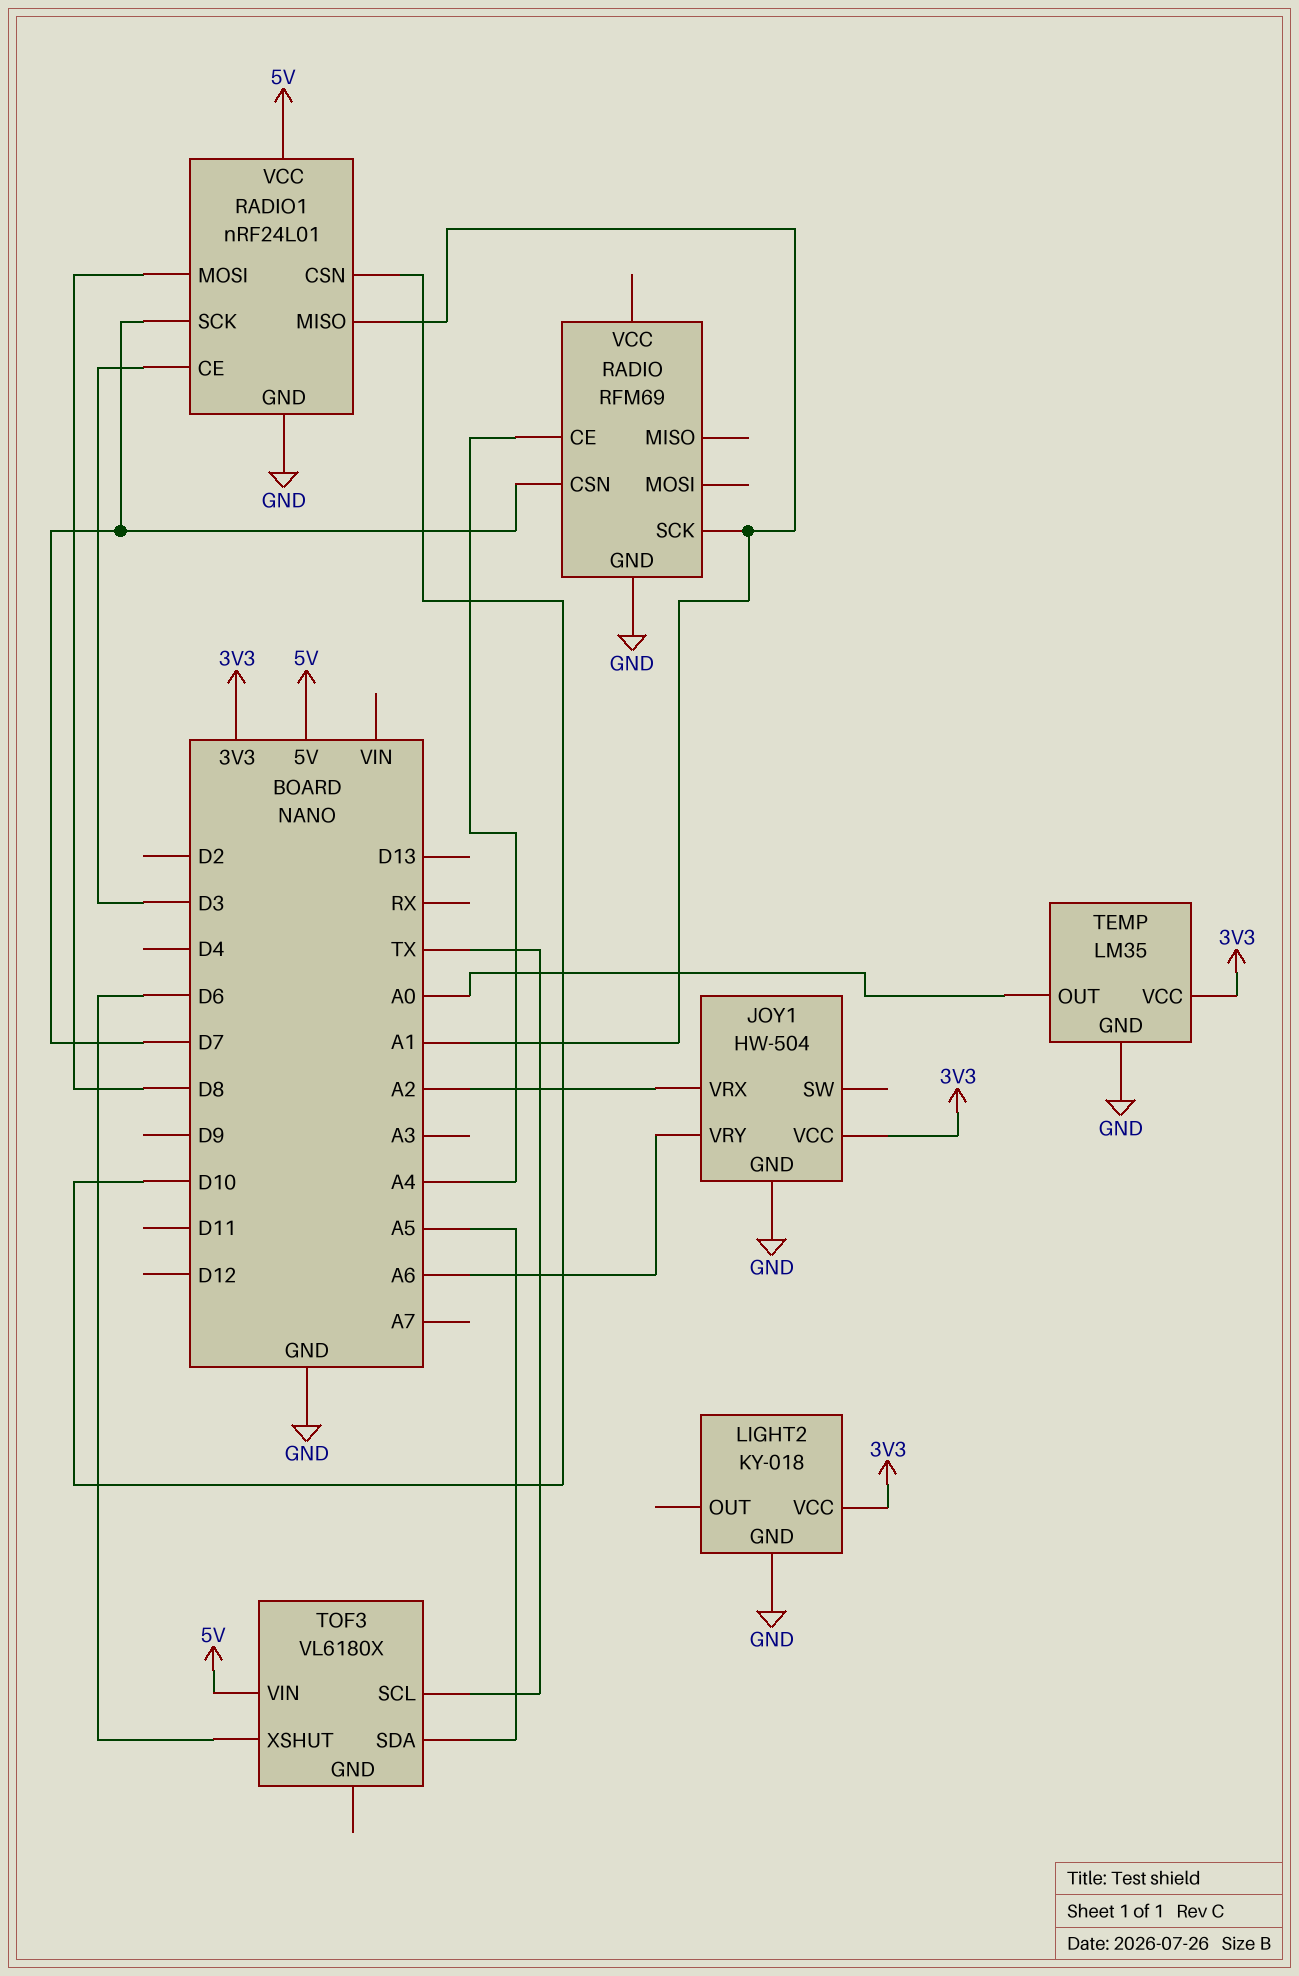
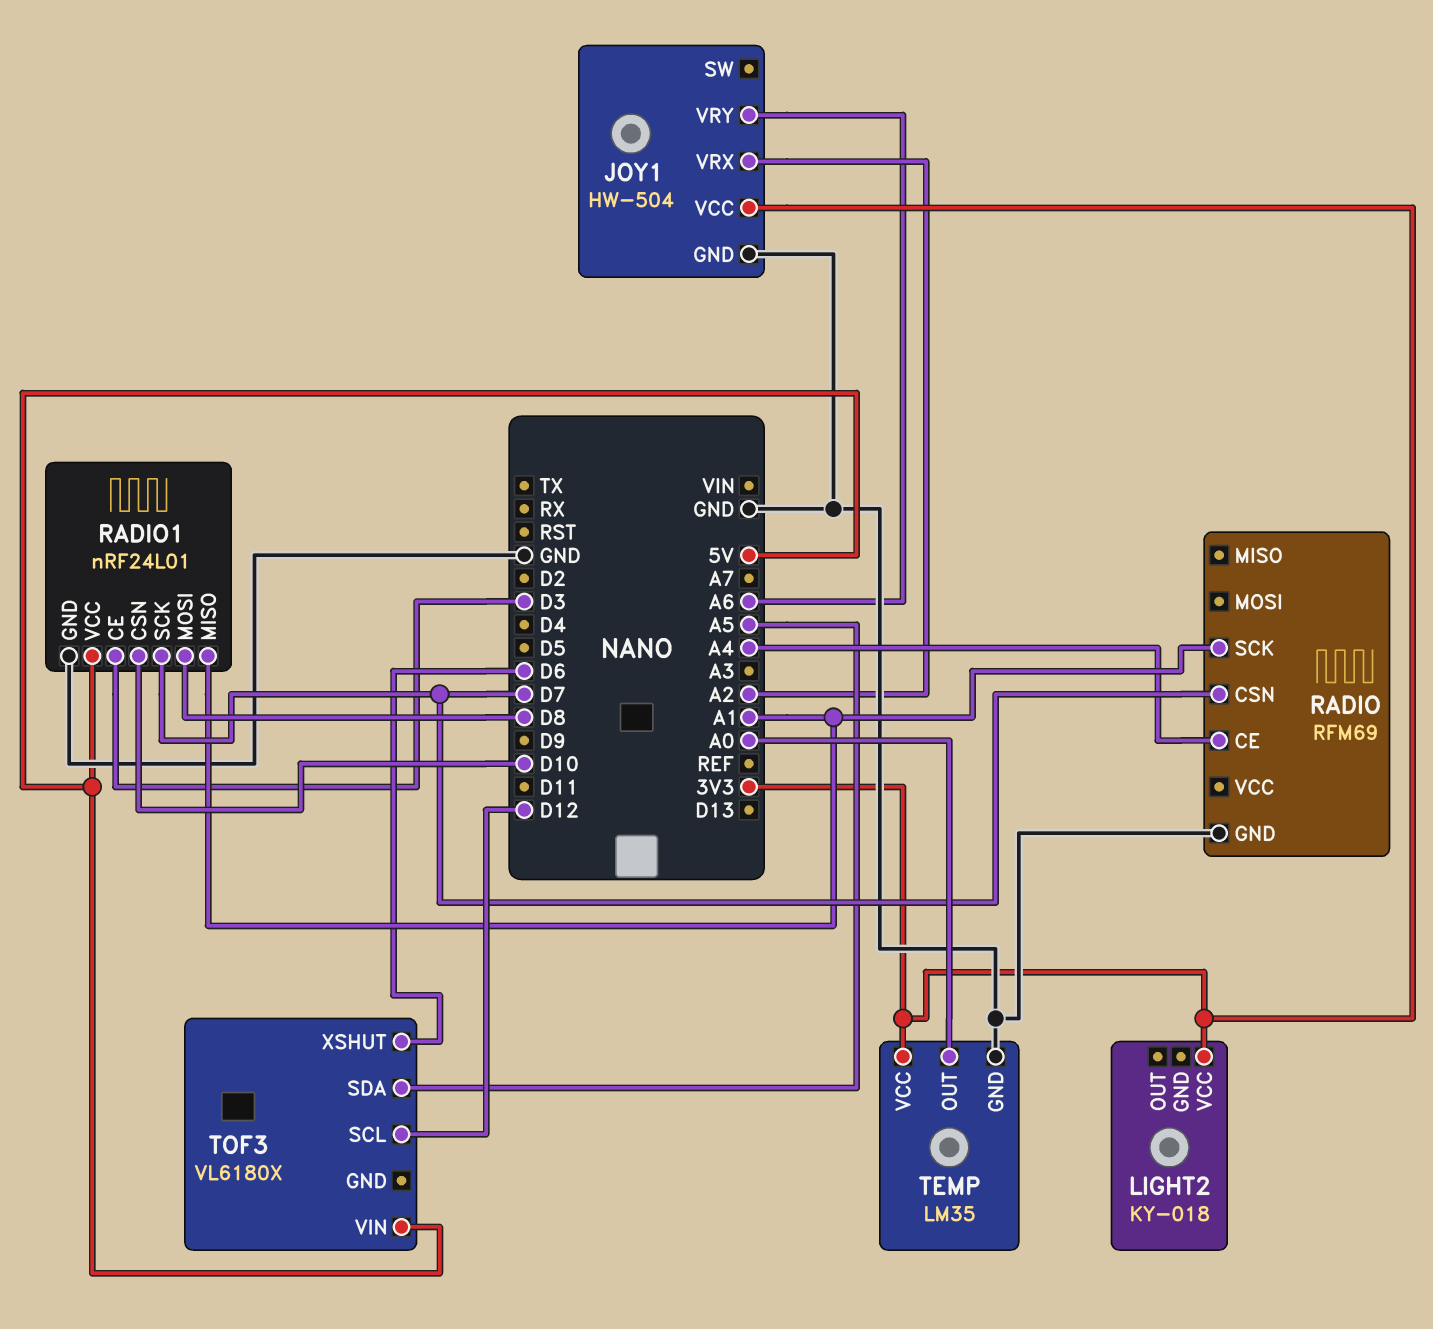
LIGHT2 pin GND: GND -> none
TOF3 pin SCL: TX -> D12

